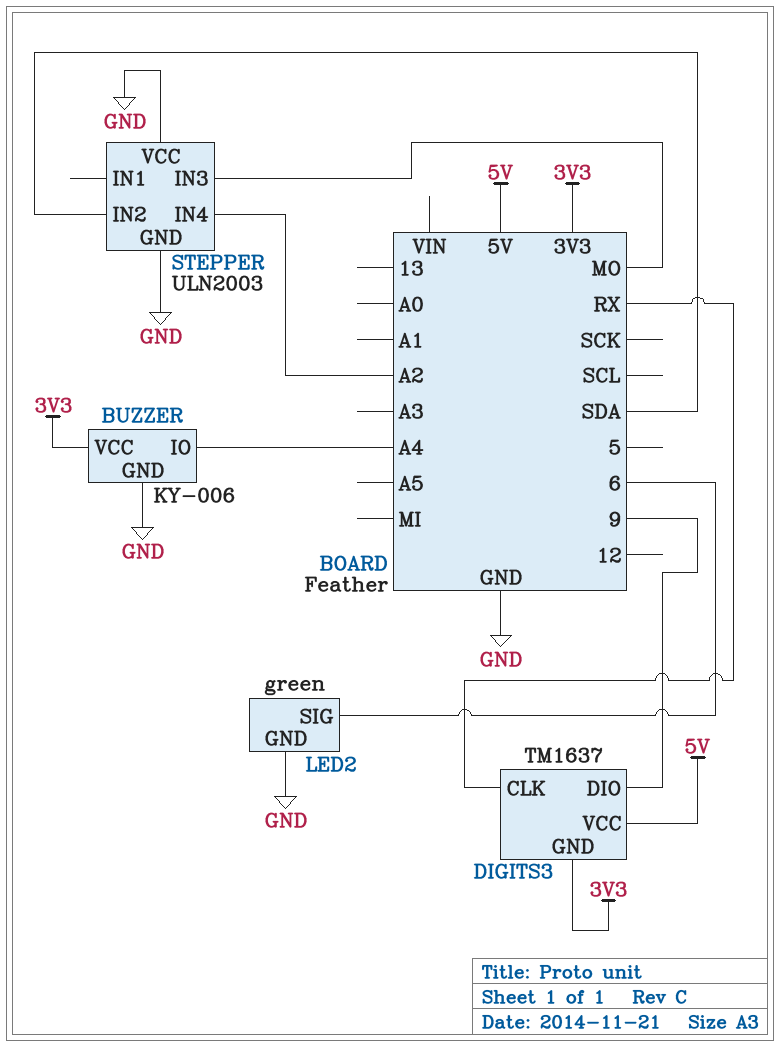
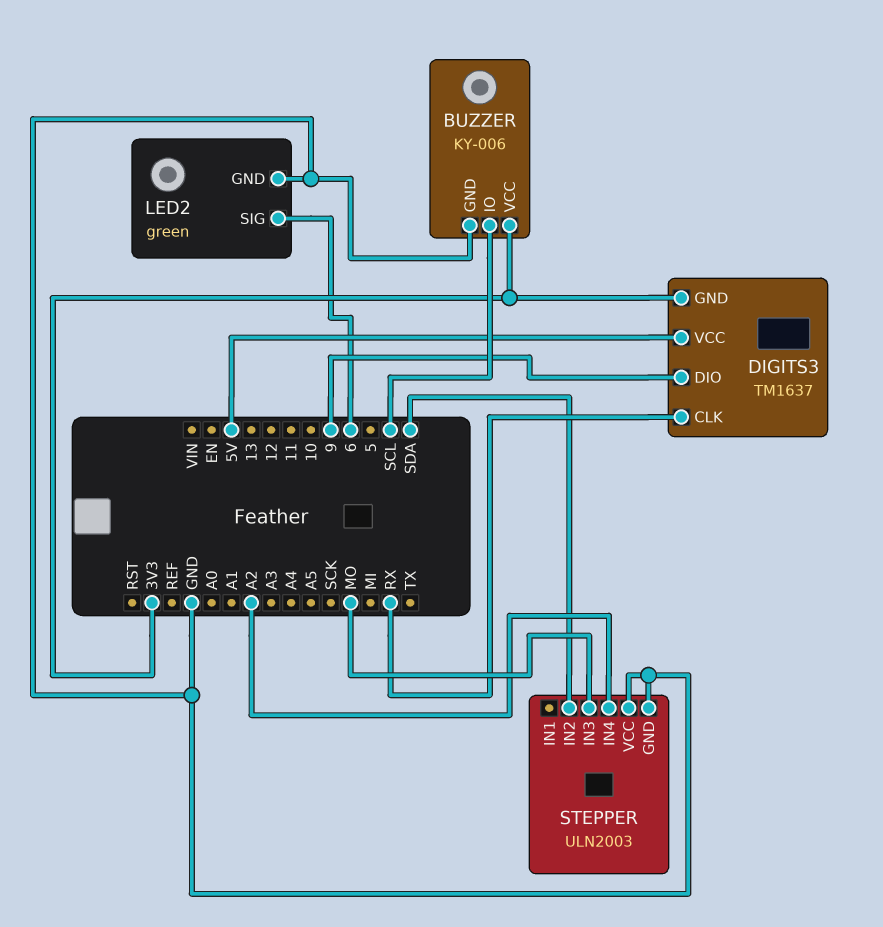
BUZZER pin IO: A4 -> SCL

